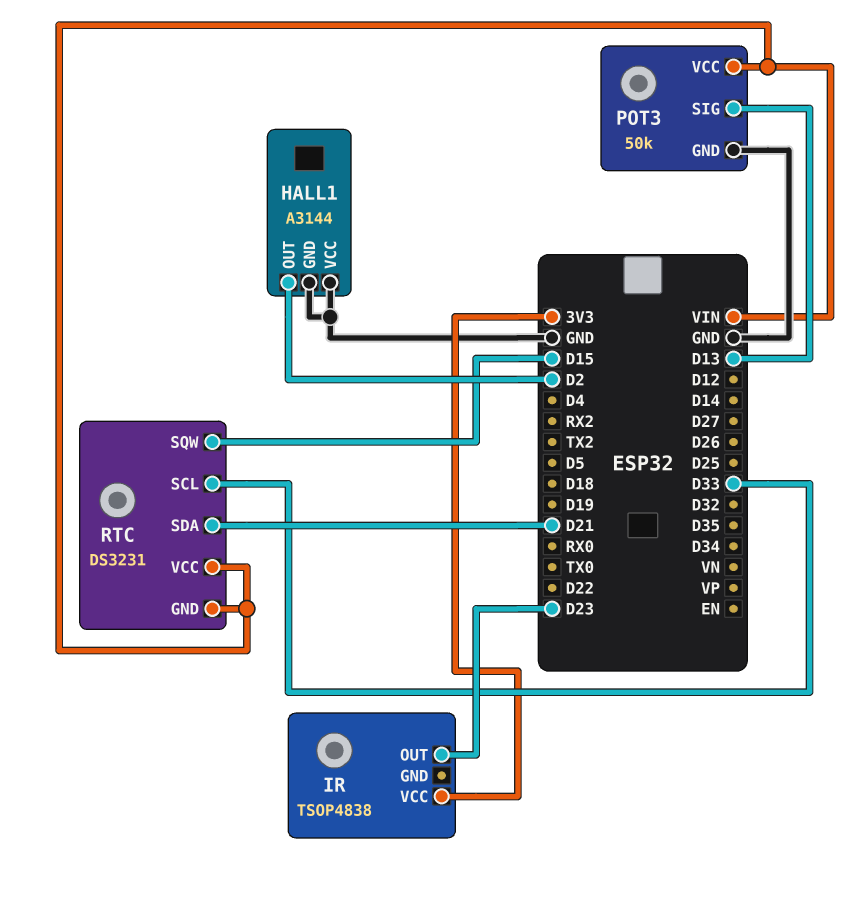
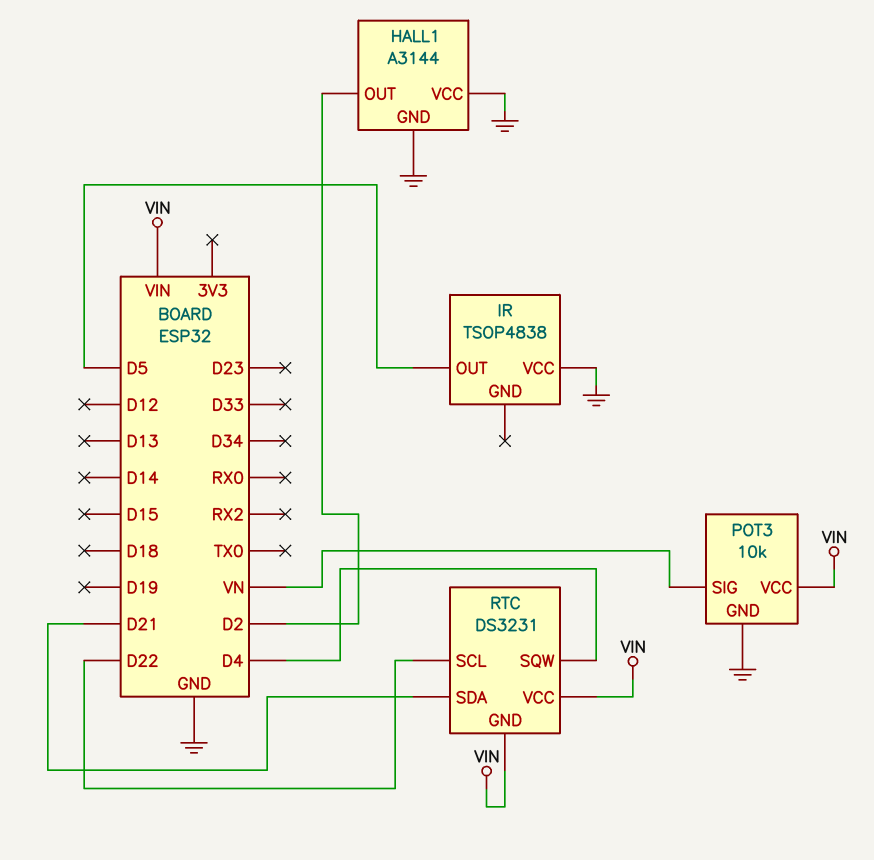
IR pin OUT: D23 -> D5
IR pin VCC: 3V3 -> GND
POT3: 50k -> 10k
POT3 pin SIG: D13 -> VN
RTC pin SCL: D33 -> D22
RTC pin SQW: D15 -> D4

